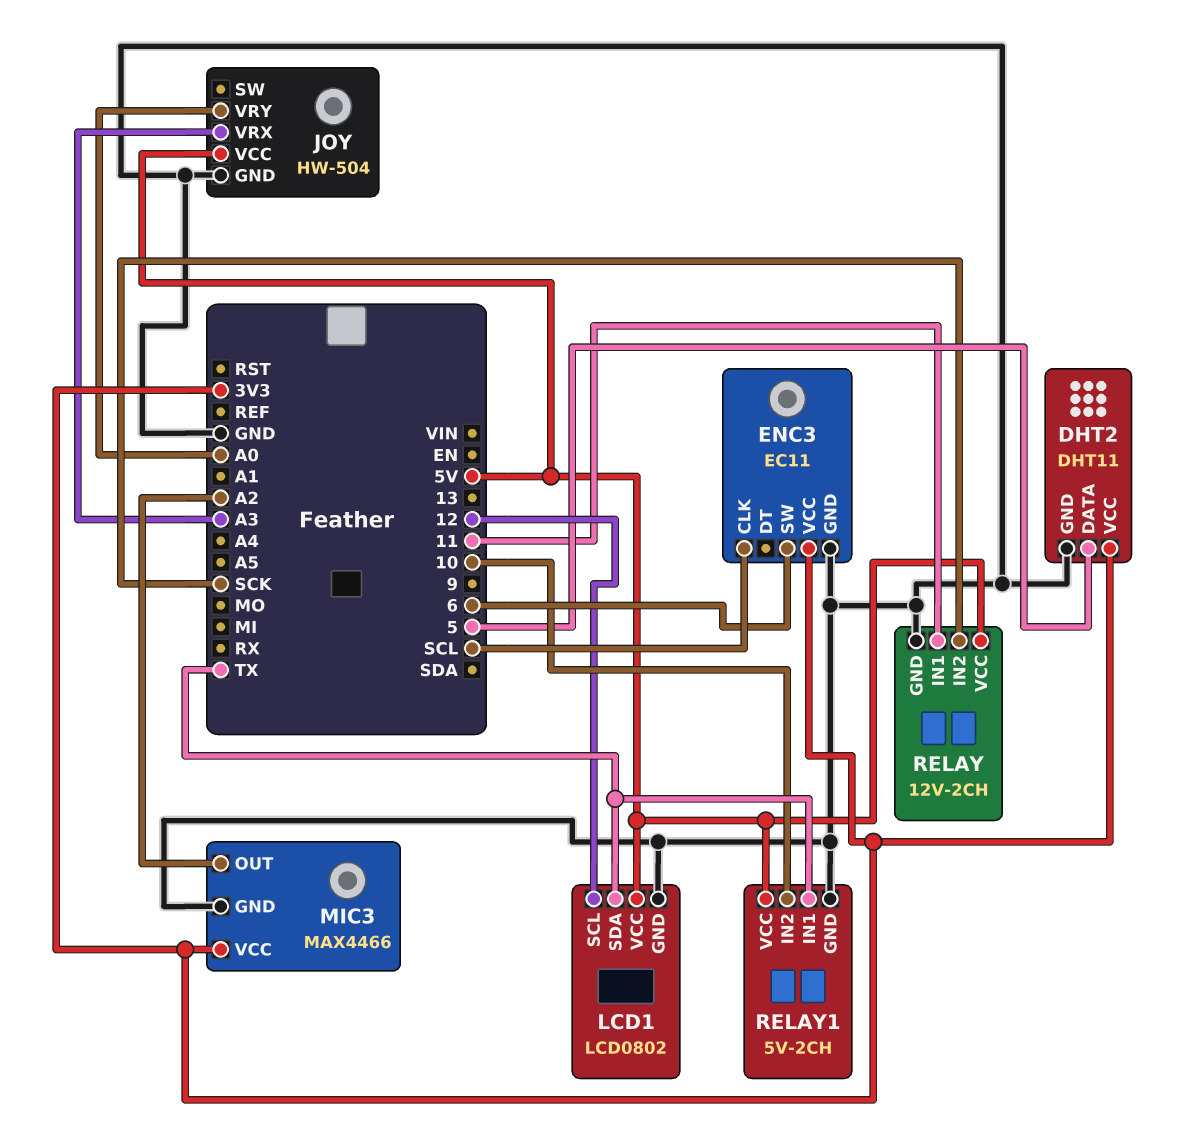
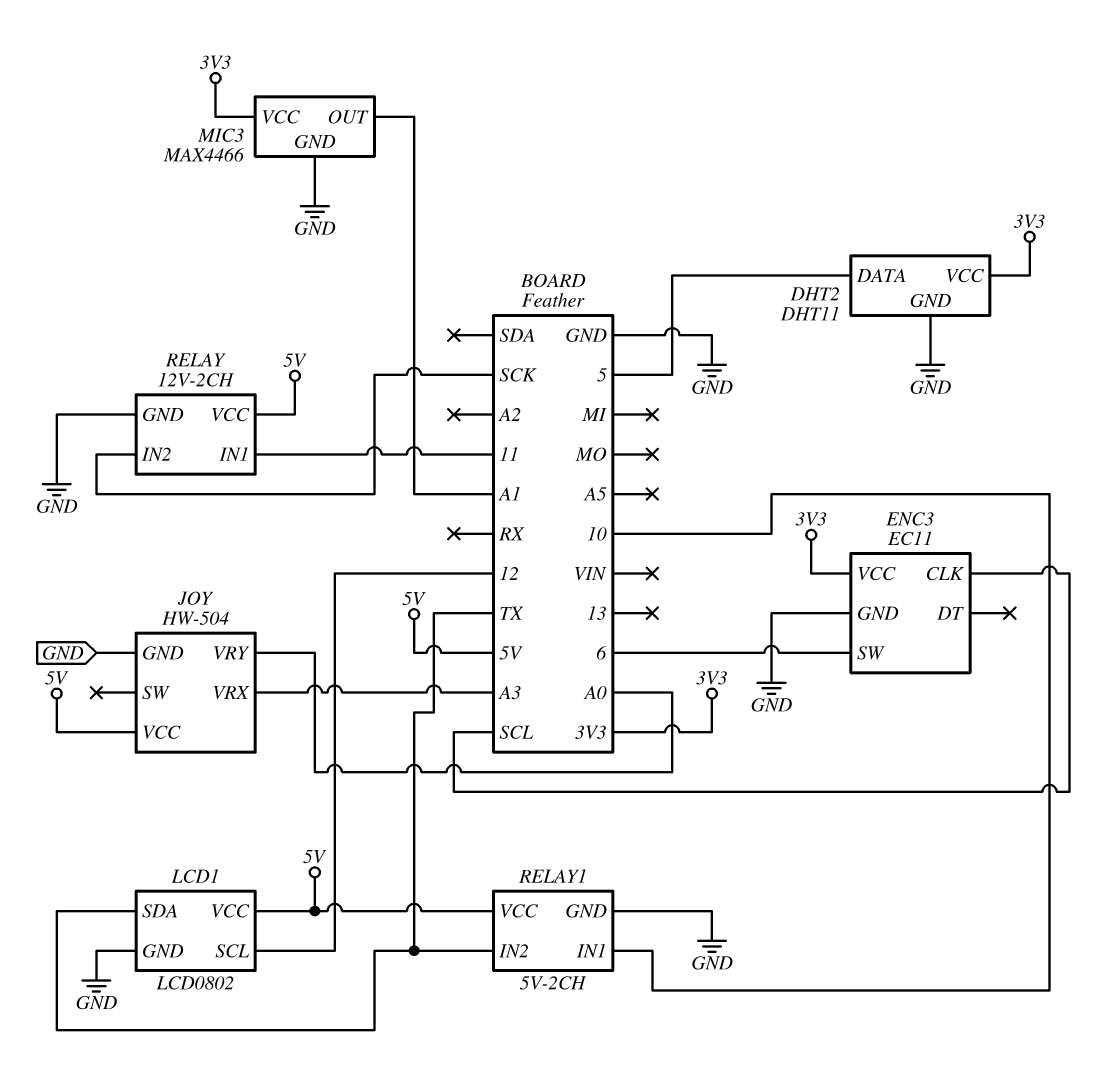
MIC3 pin OUT: A2 -> A1
RELAY1 pin IN1: TX -> 10
RELAY1 pin IN2: 10 -> TX

